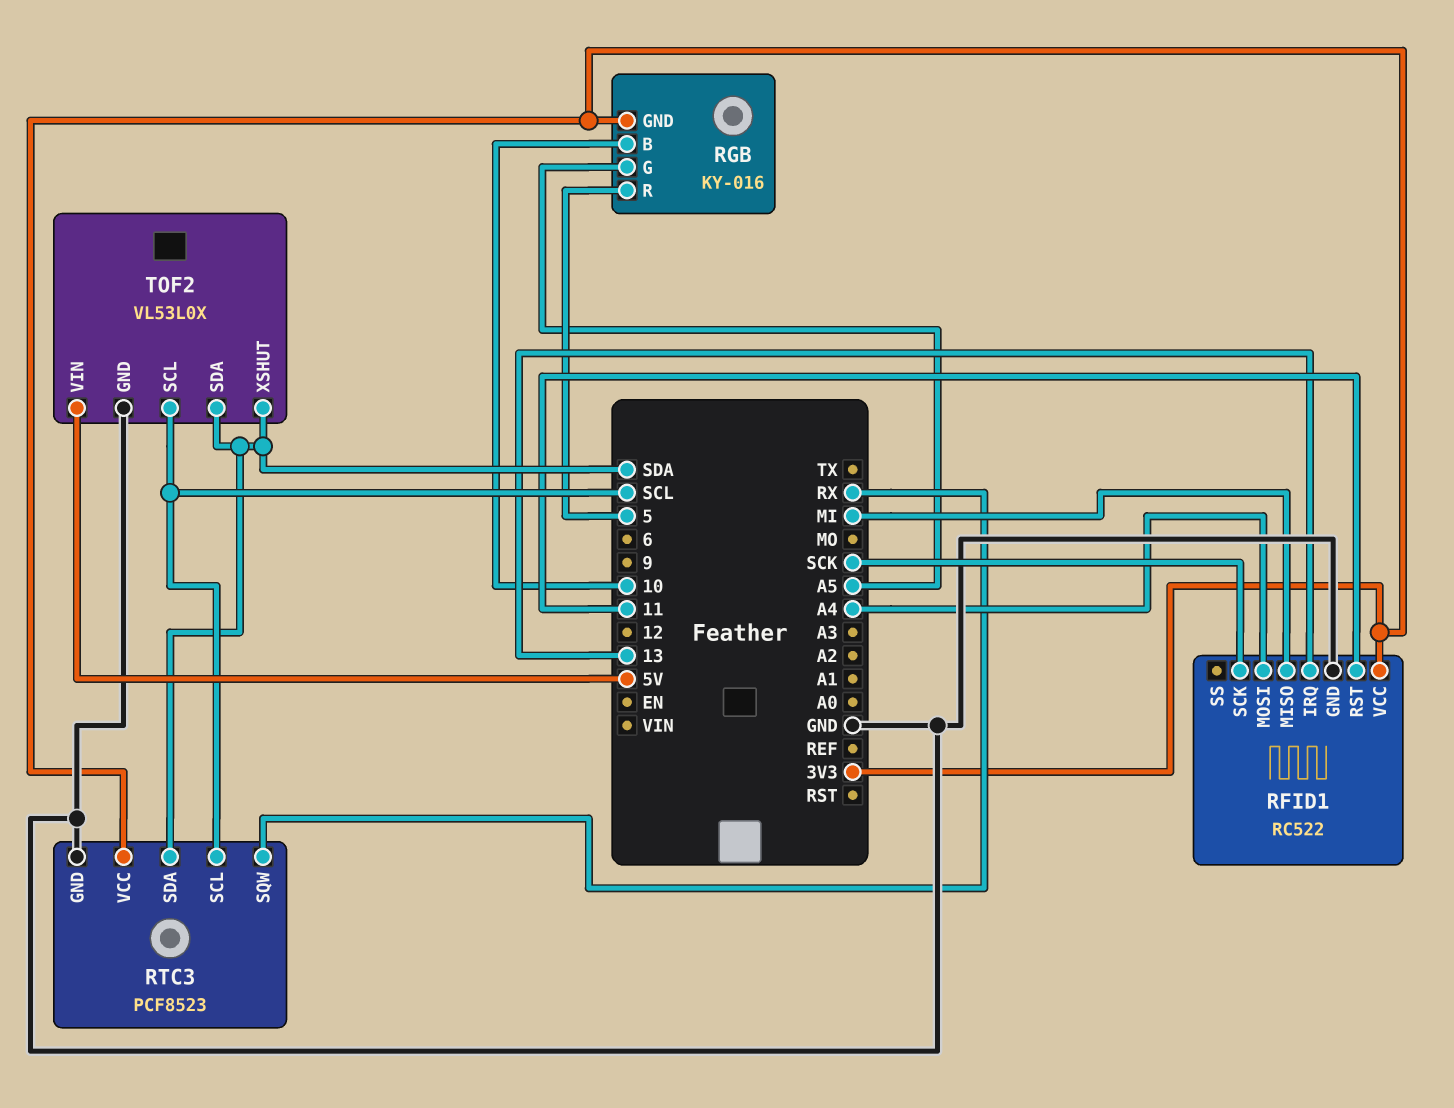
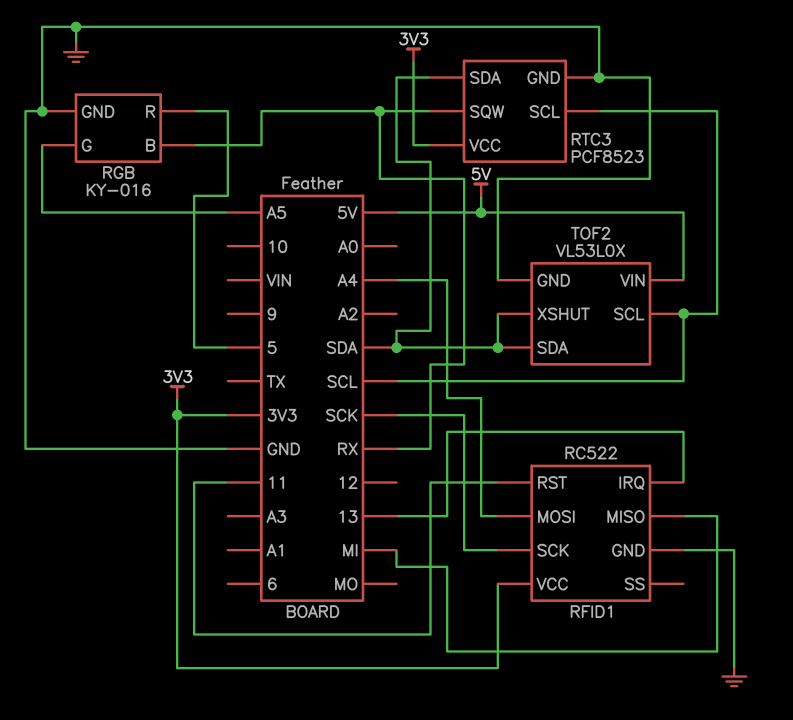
RGB pin B: 10 -> RX
RGB pin GND: 3V3 -> GND

